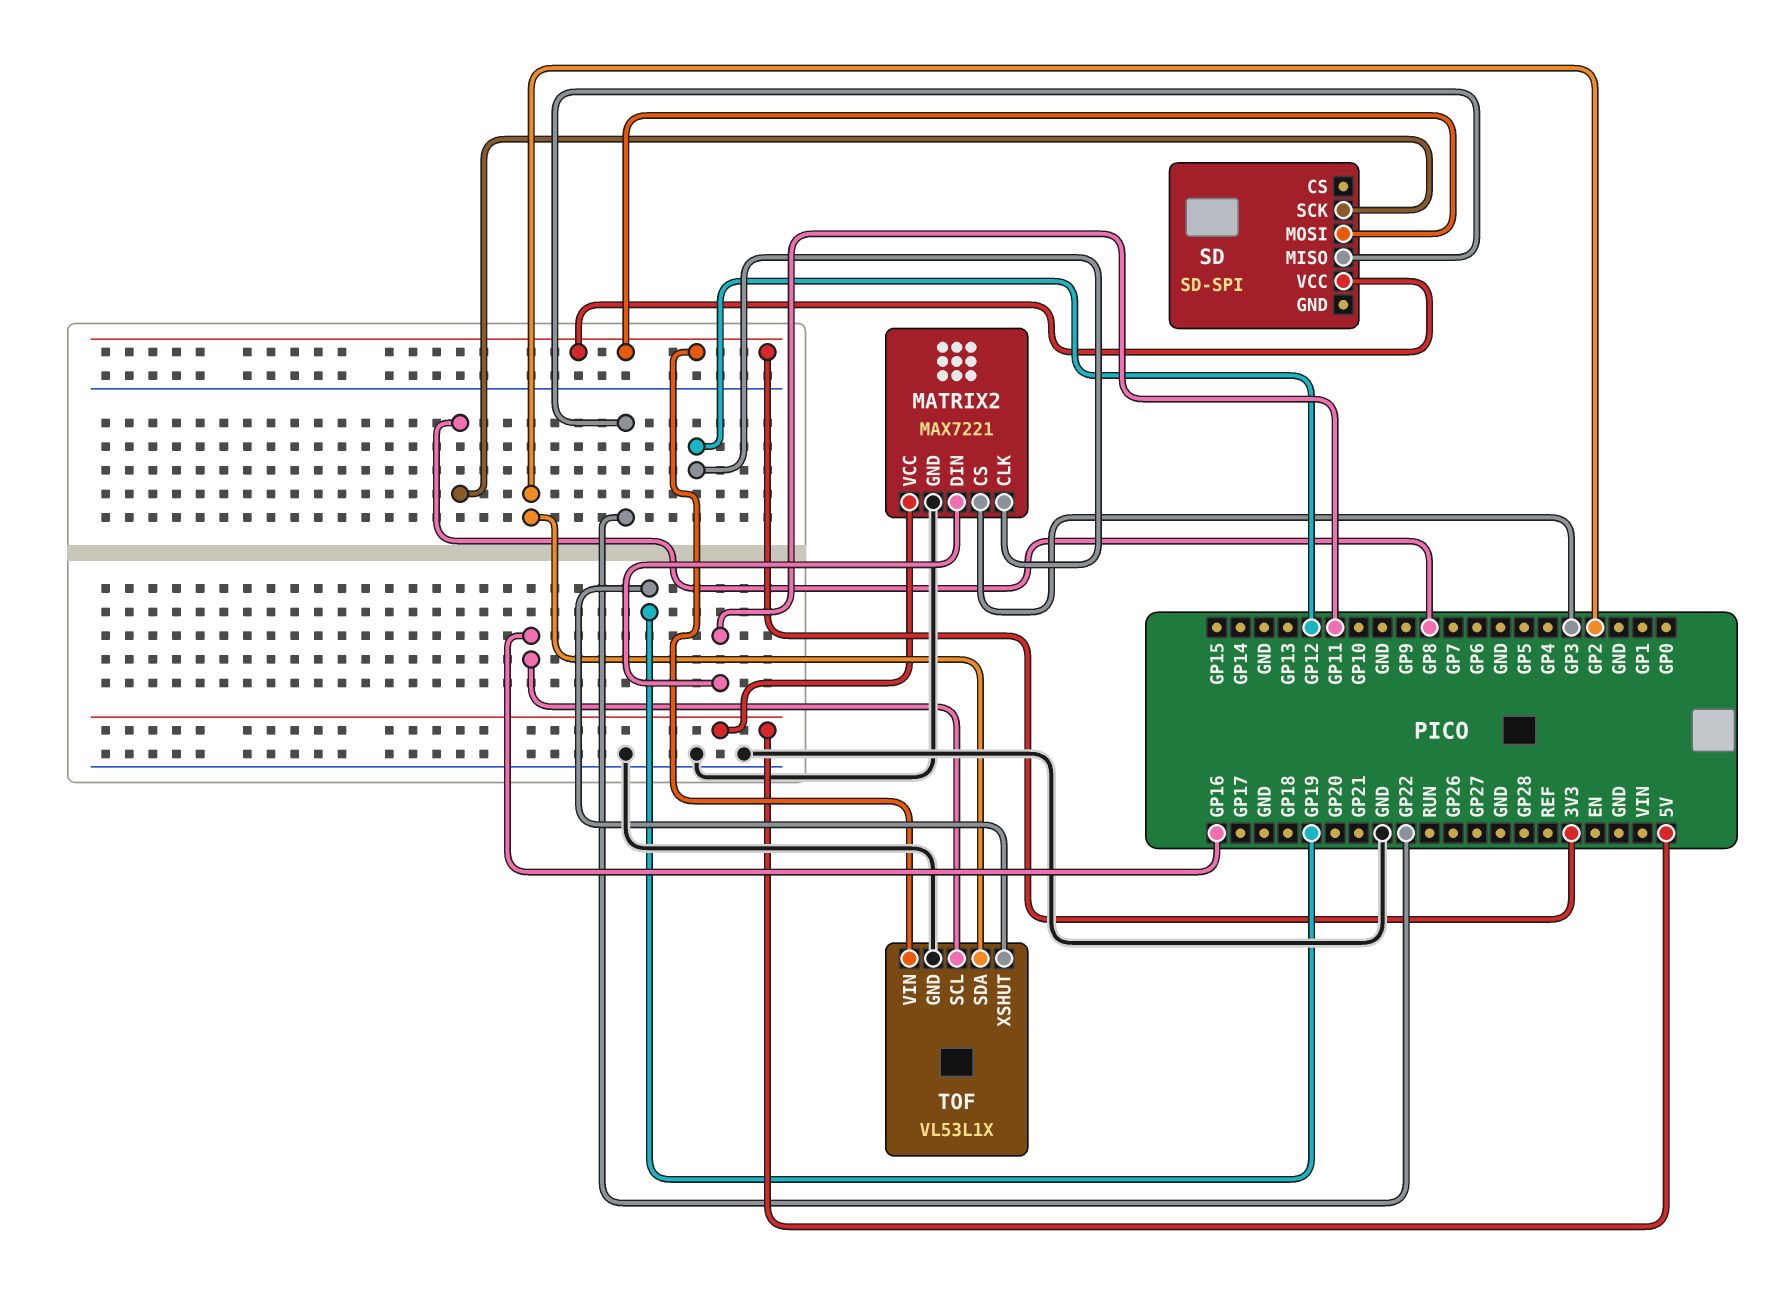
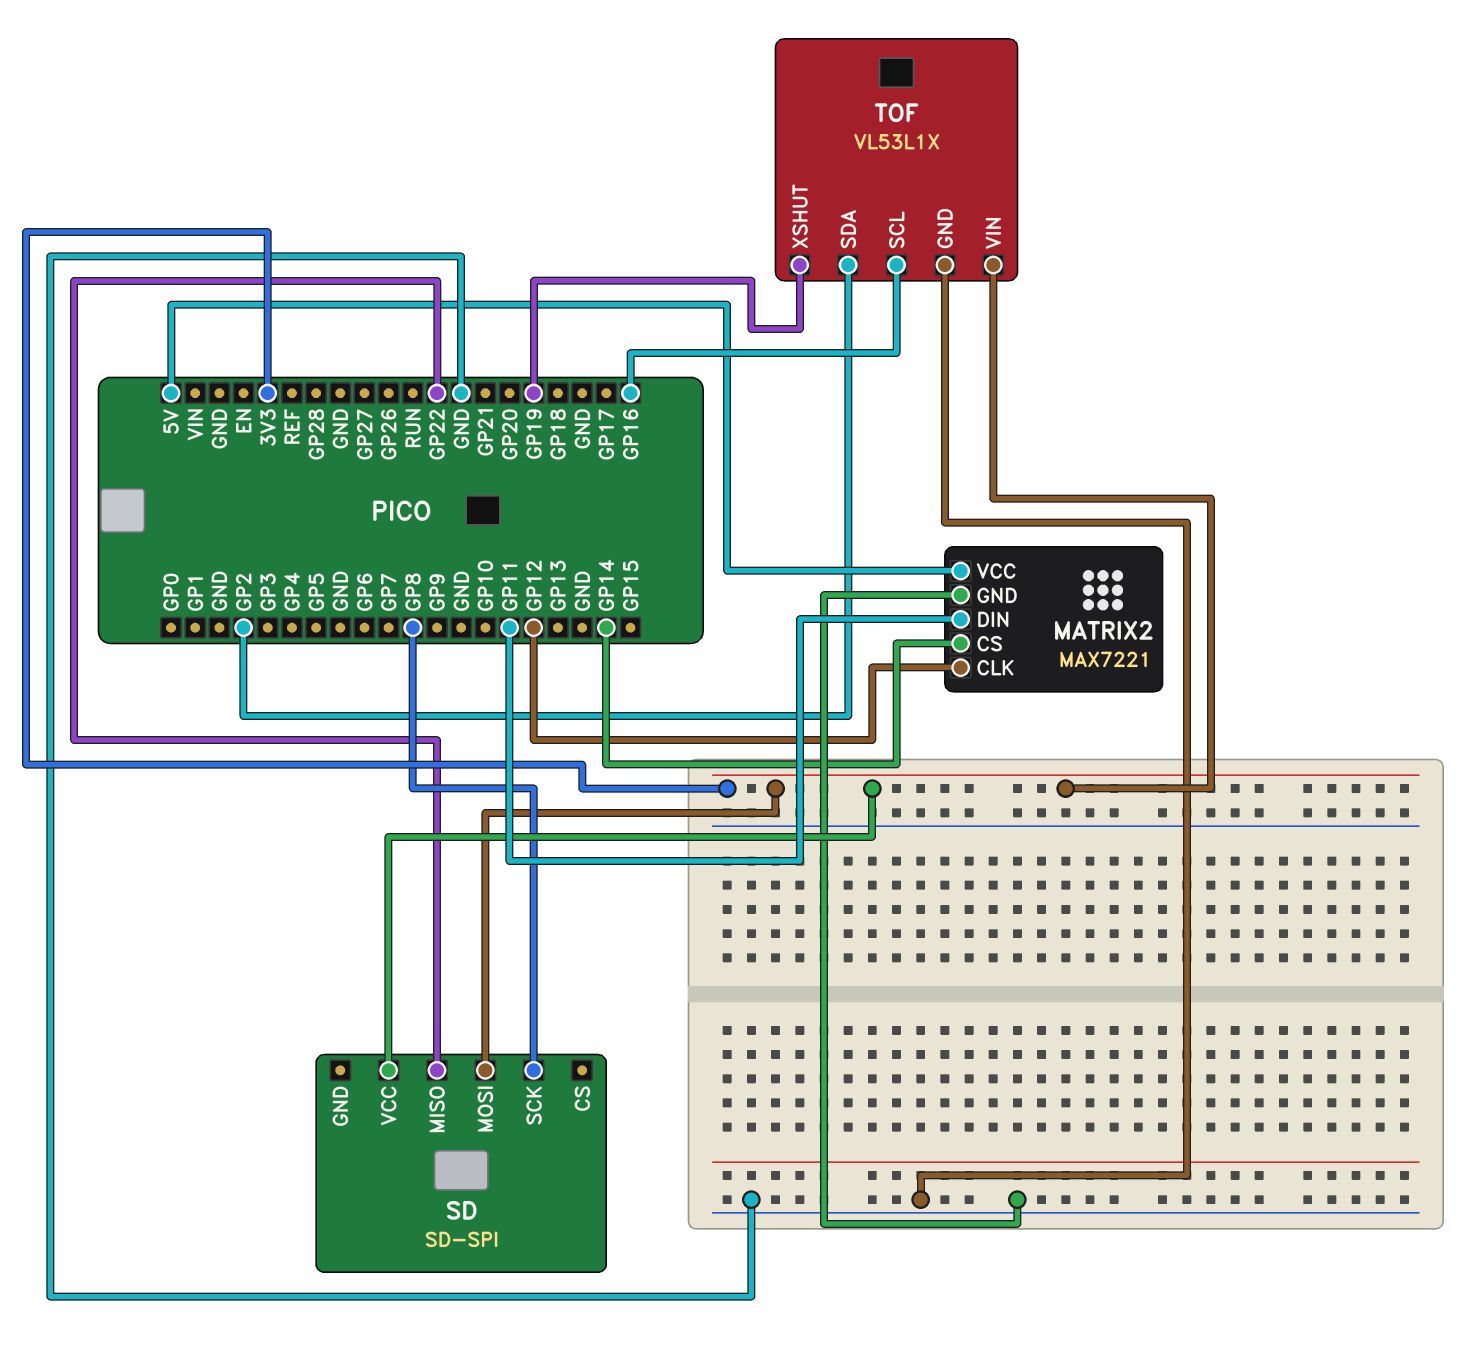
MATRIX2 pin CS: GP3 -> GP14

